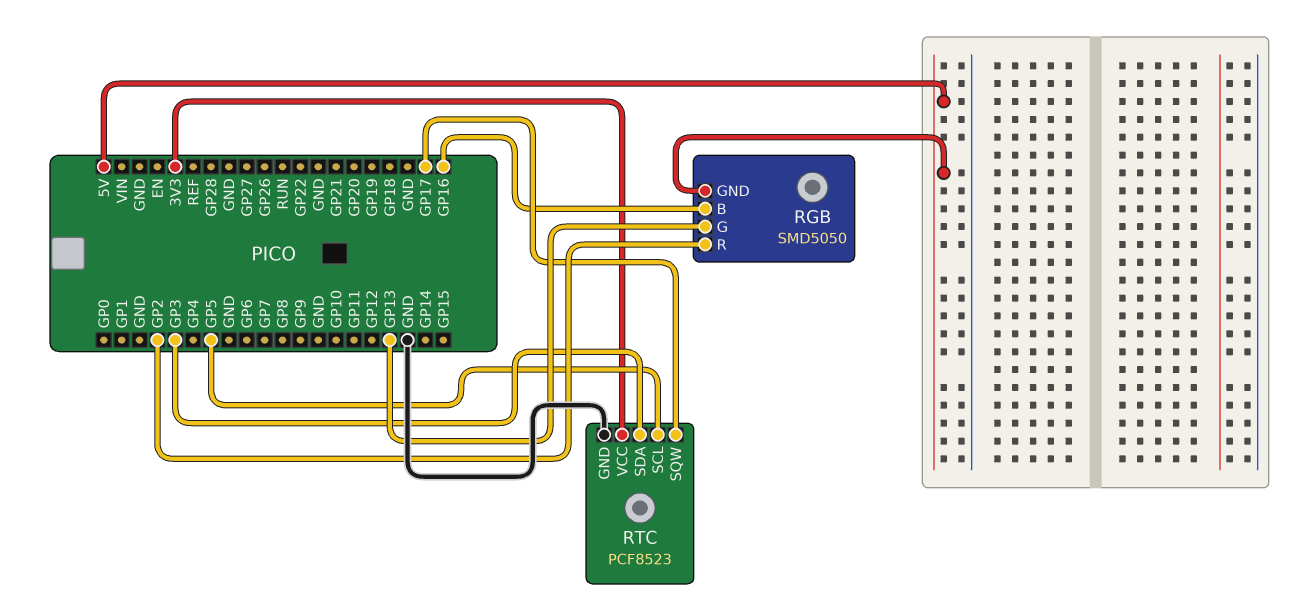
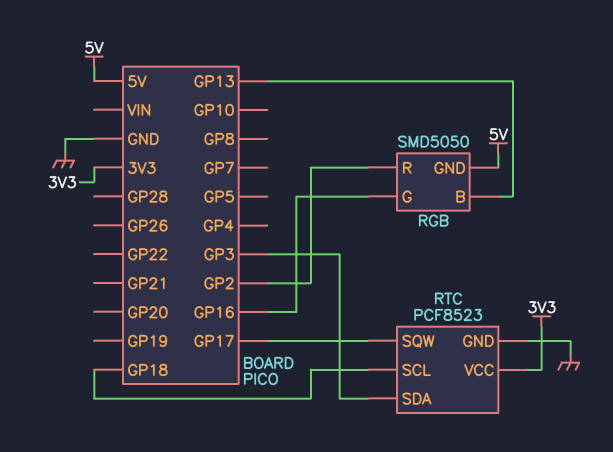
RGB pin B: GP16 -> GP13
RGB pin G: GP13 -> GP16
RTC pin SCL: GP5 -> GP18

